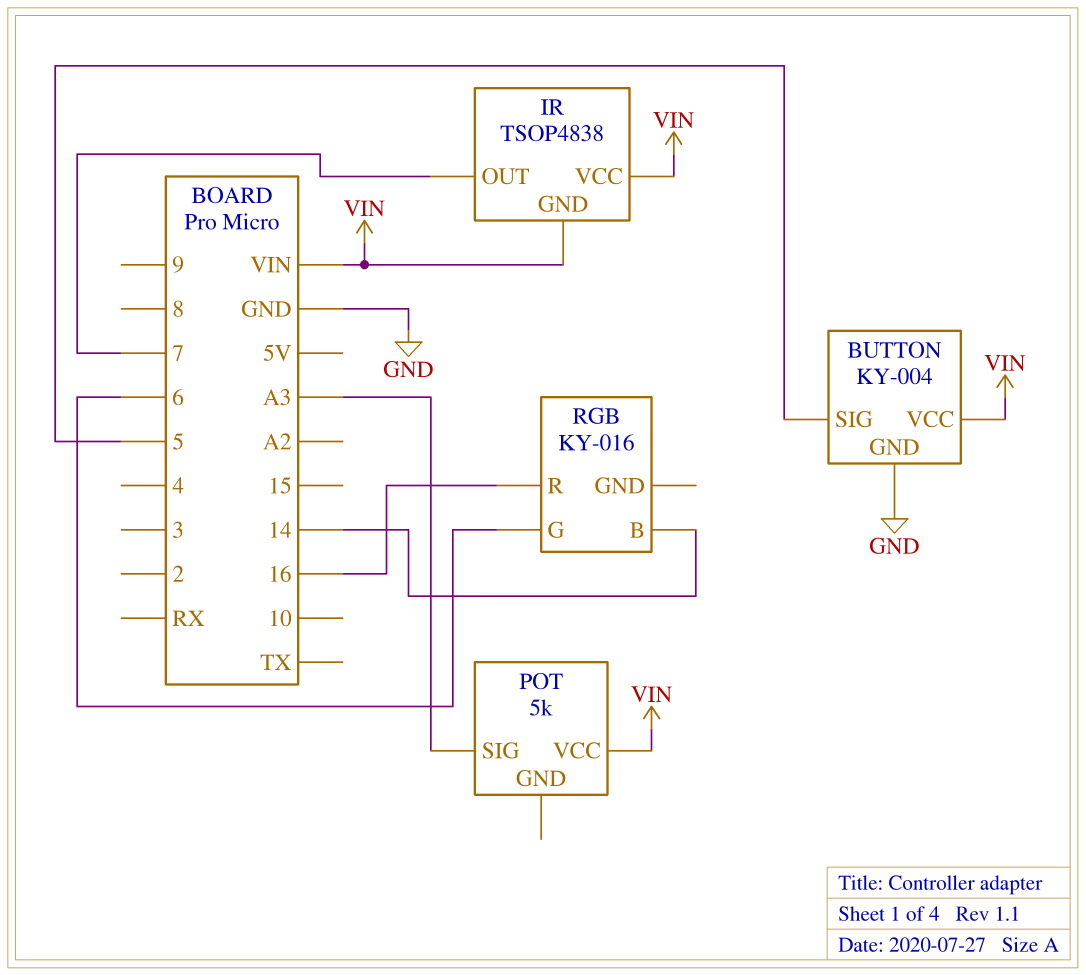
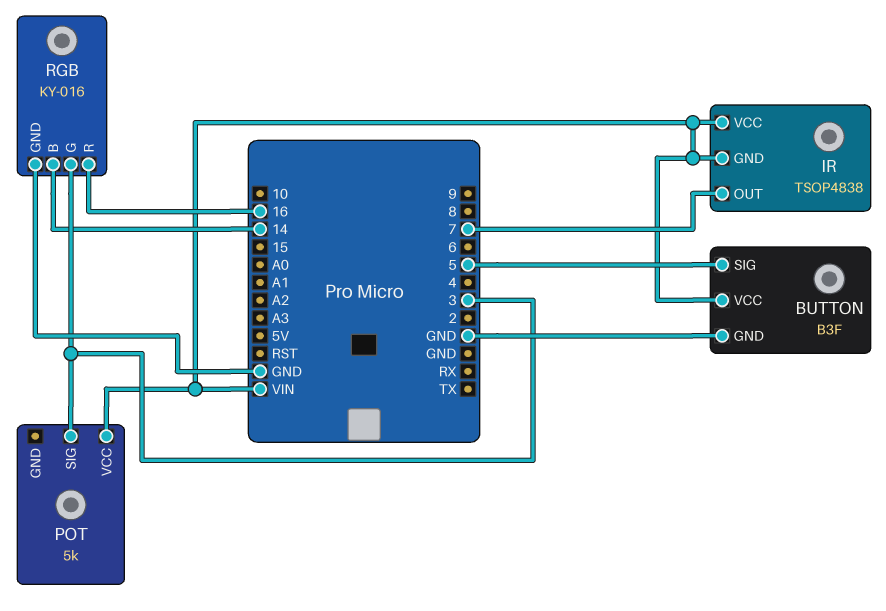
BUTTON: KY-004 -> B3F
POT pin SIG: A3 -> 3
RGB pin G: 6 -> 3
RGB pin GND: none -> GND

